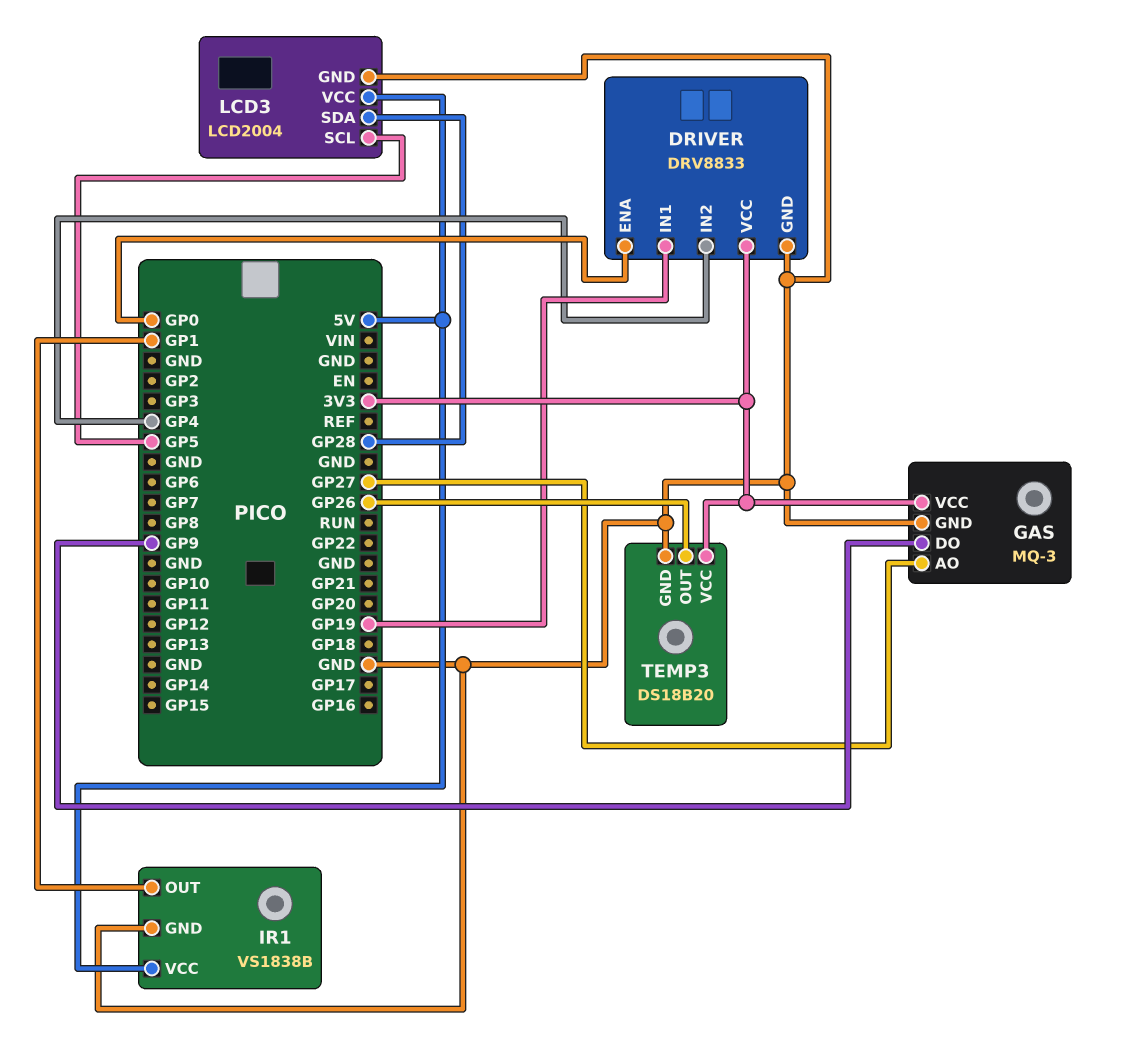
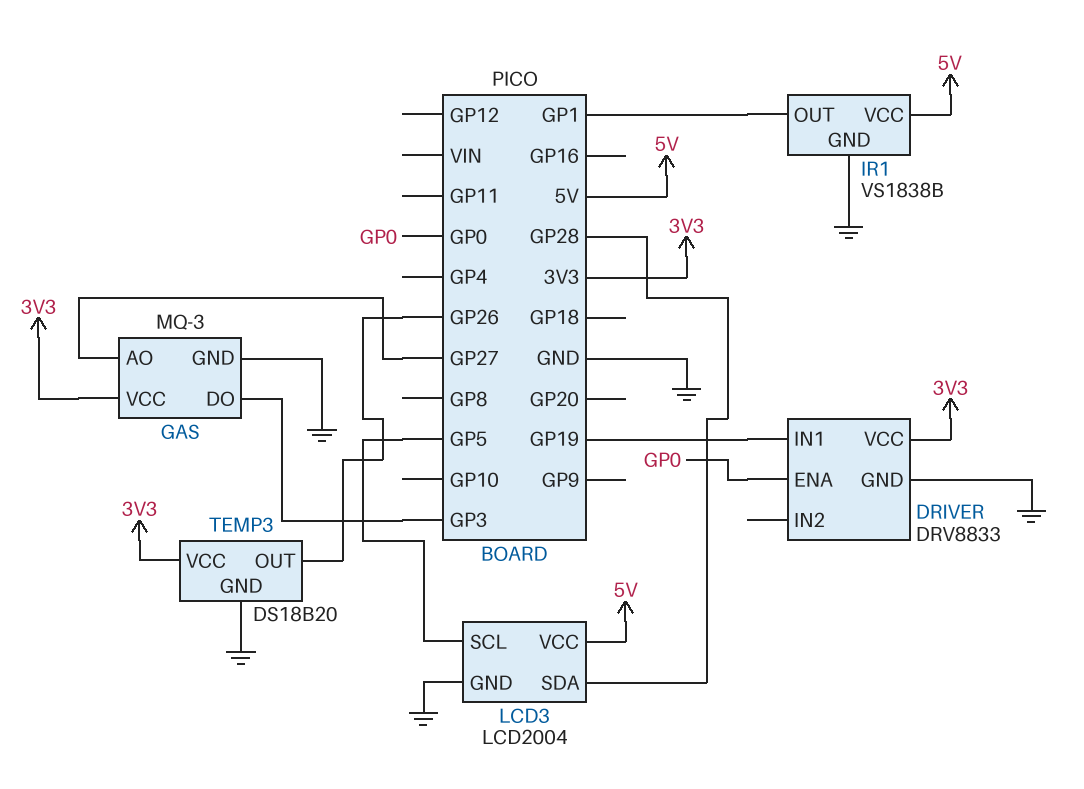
DRIVER pin IN2: GP4 -> none
GAS pin DO: GP9 -> GP3

